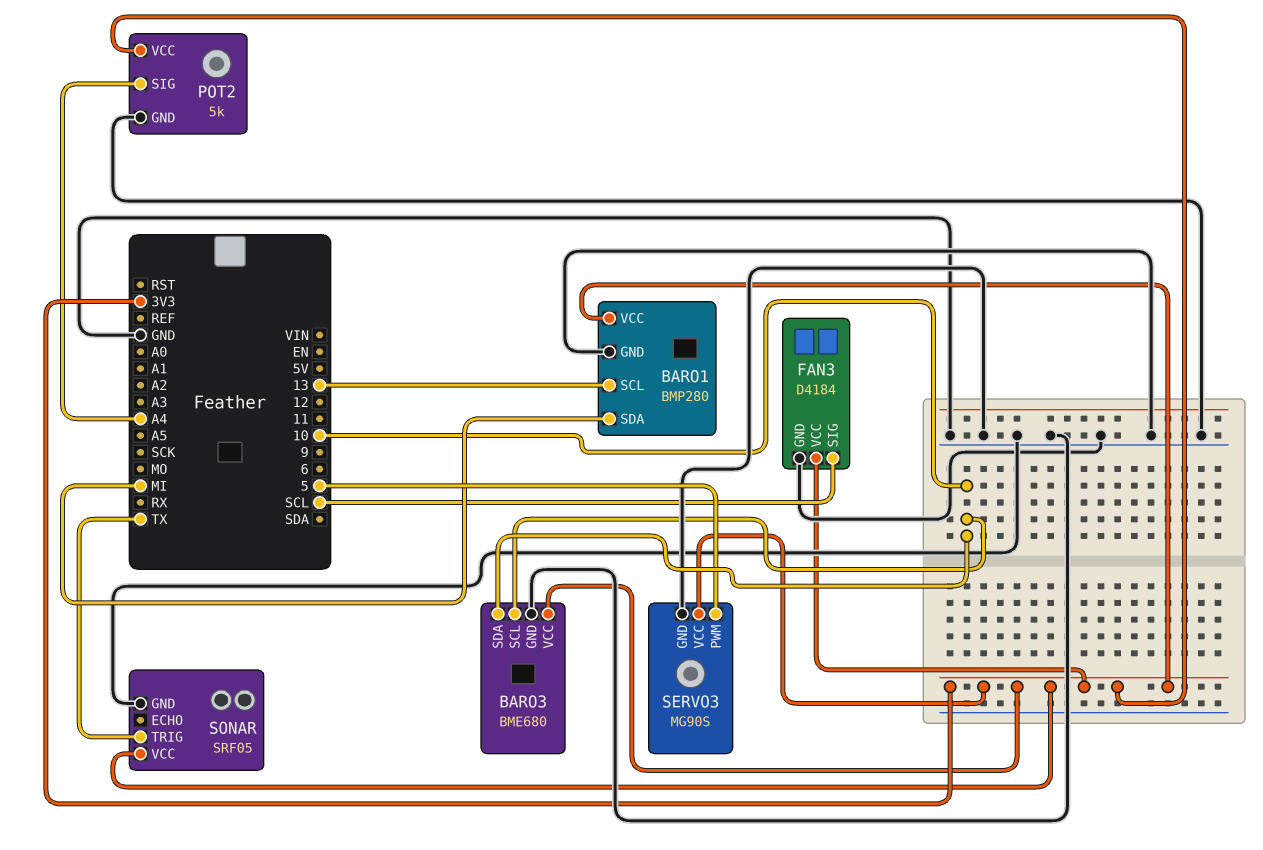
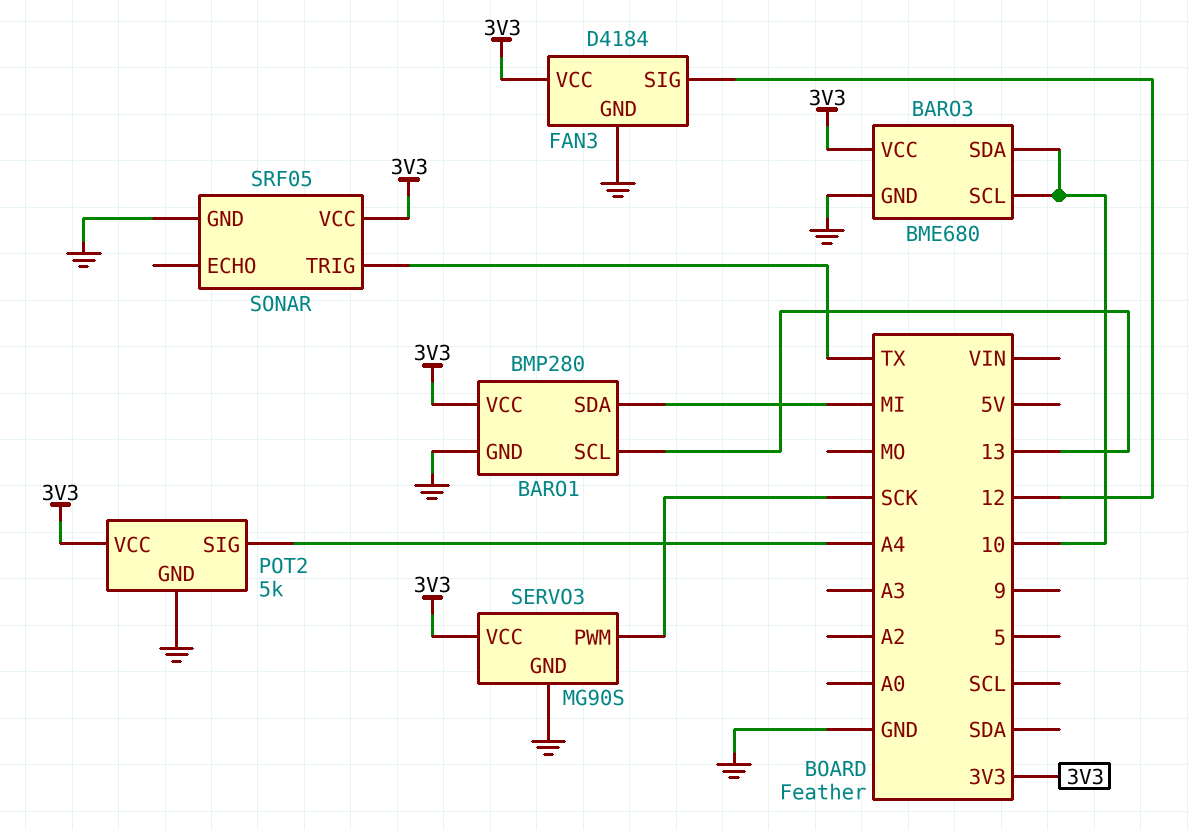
FAN3 pin SIG: SCL -> 12
SERVO3 pin PWM: 5 -> SCK

